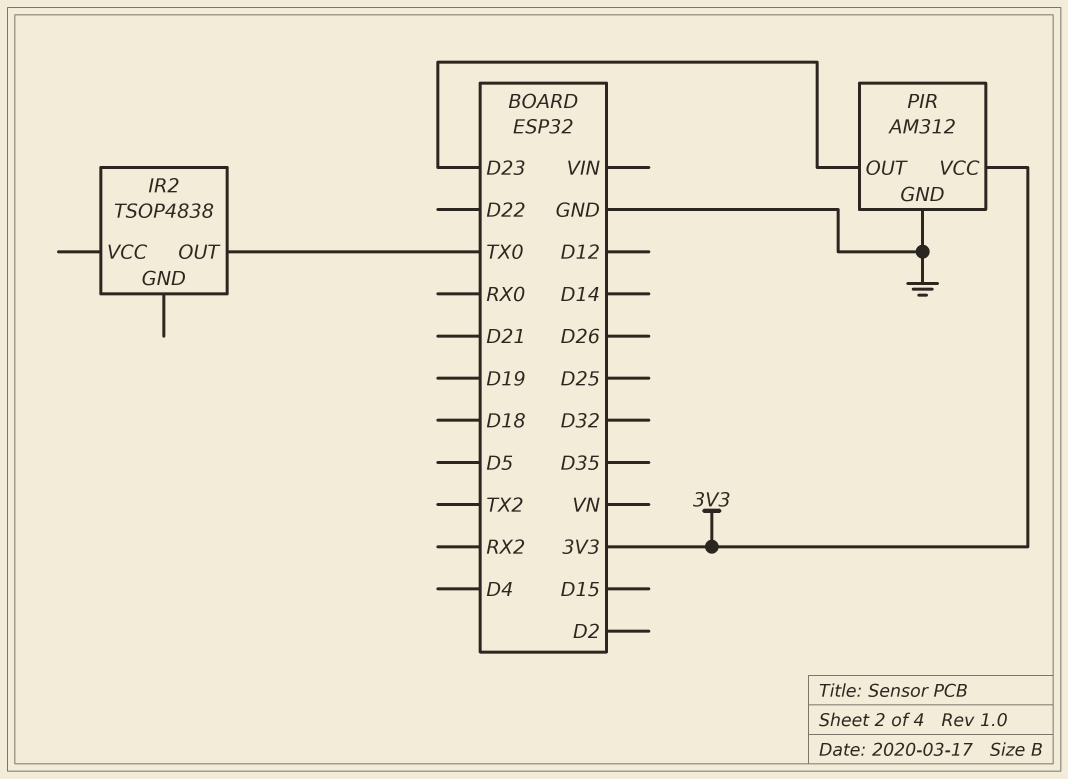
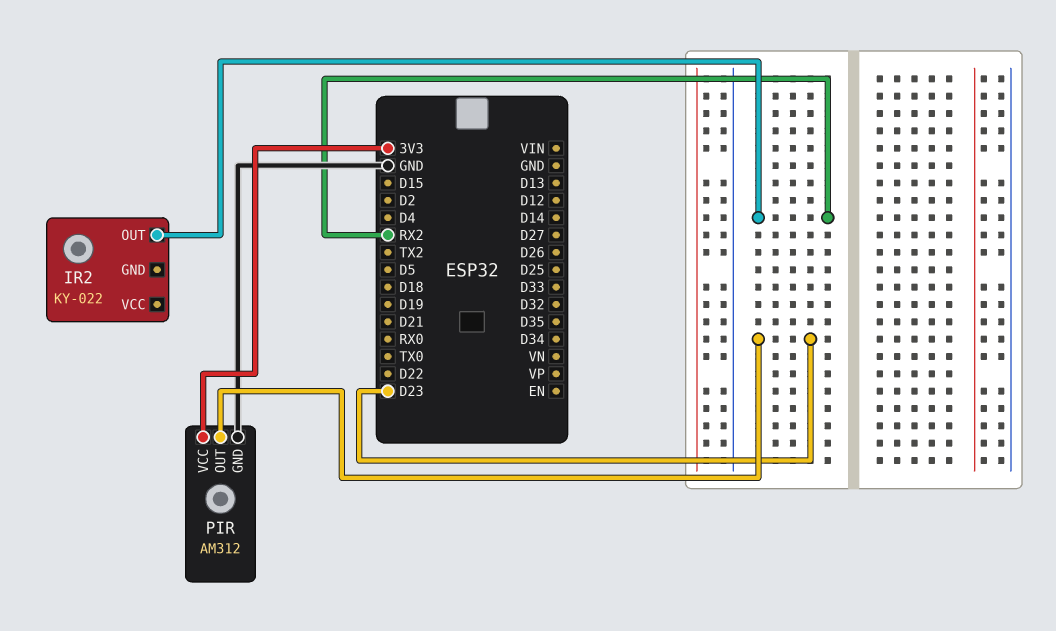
IR2: TSOP4838 -> KY-022
IR2 pin OUT: TX0 -> RX2

